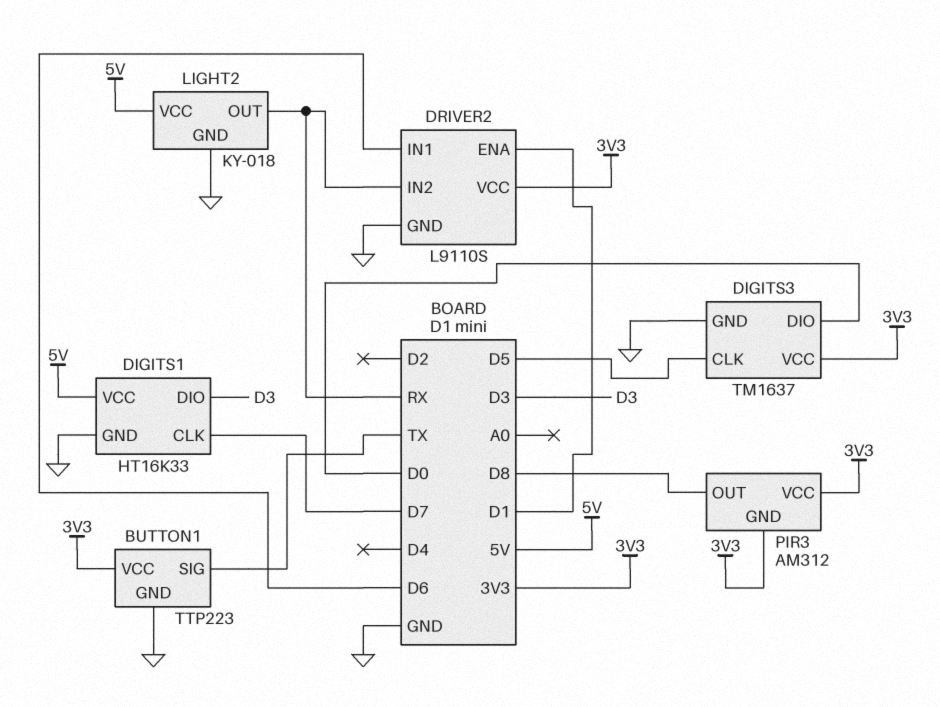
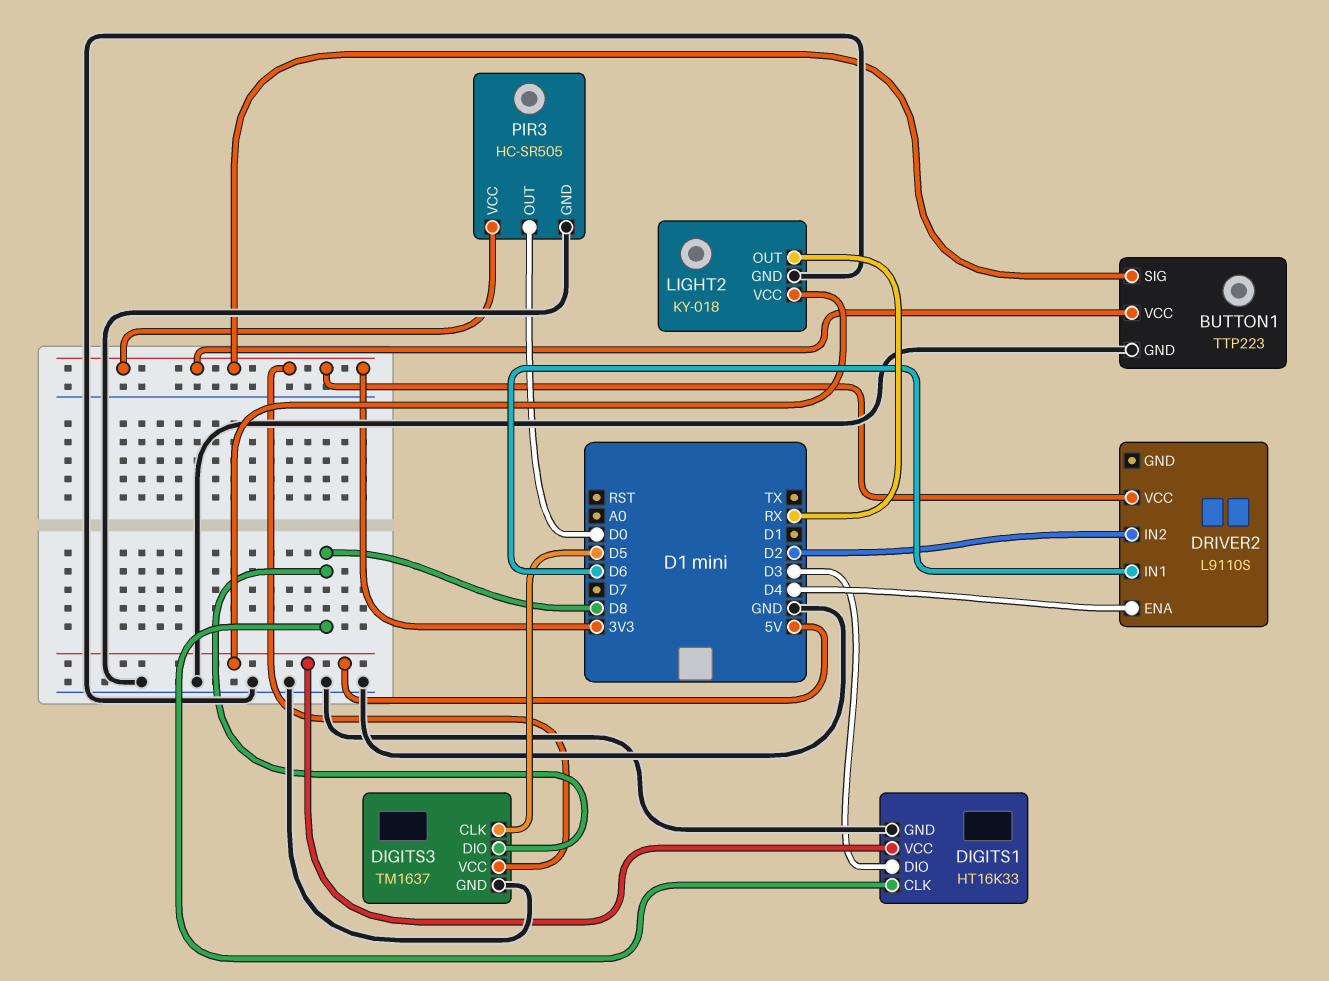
BUTTON1 pin SIG: TX -> 3V3
DIGITS1 pin CLK: D7 -> D8
DIGITS3 pin DIO: D0 -> D8
DRIVER2 pin ENA: D1 -> D4
DRIVER2 pin GND: GND -> none
DRIVER2 pin IN2: RX -> D2
PIR3: AM312 -> HC-SR505
PIR3 pin GND: 3V3 -> GND
PIR3 pin OUT: D8 -> D0

